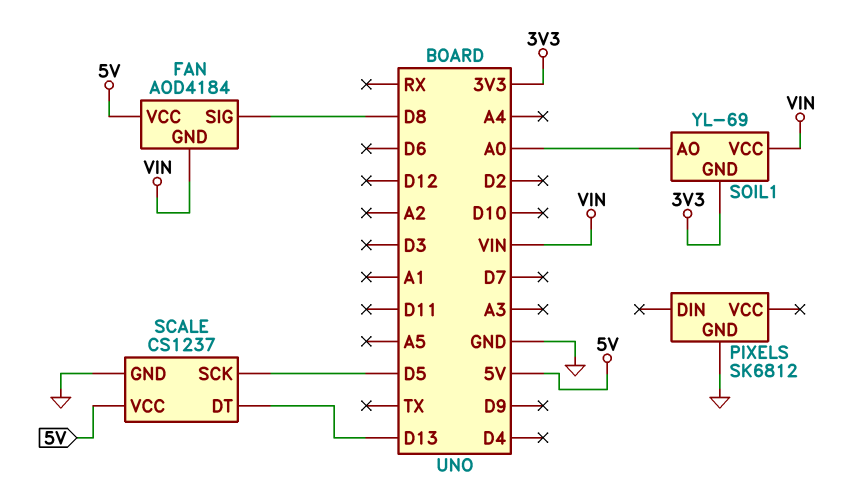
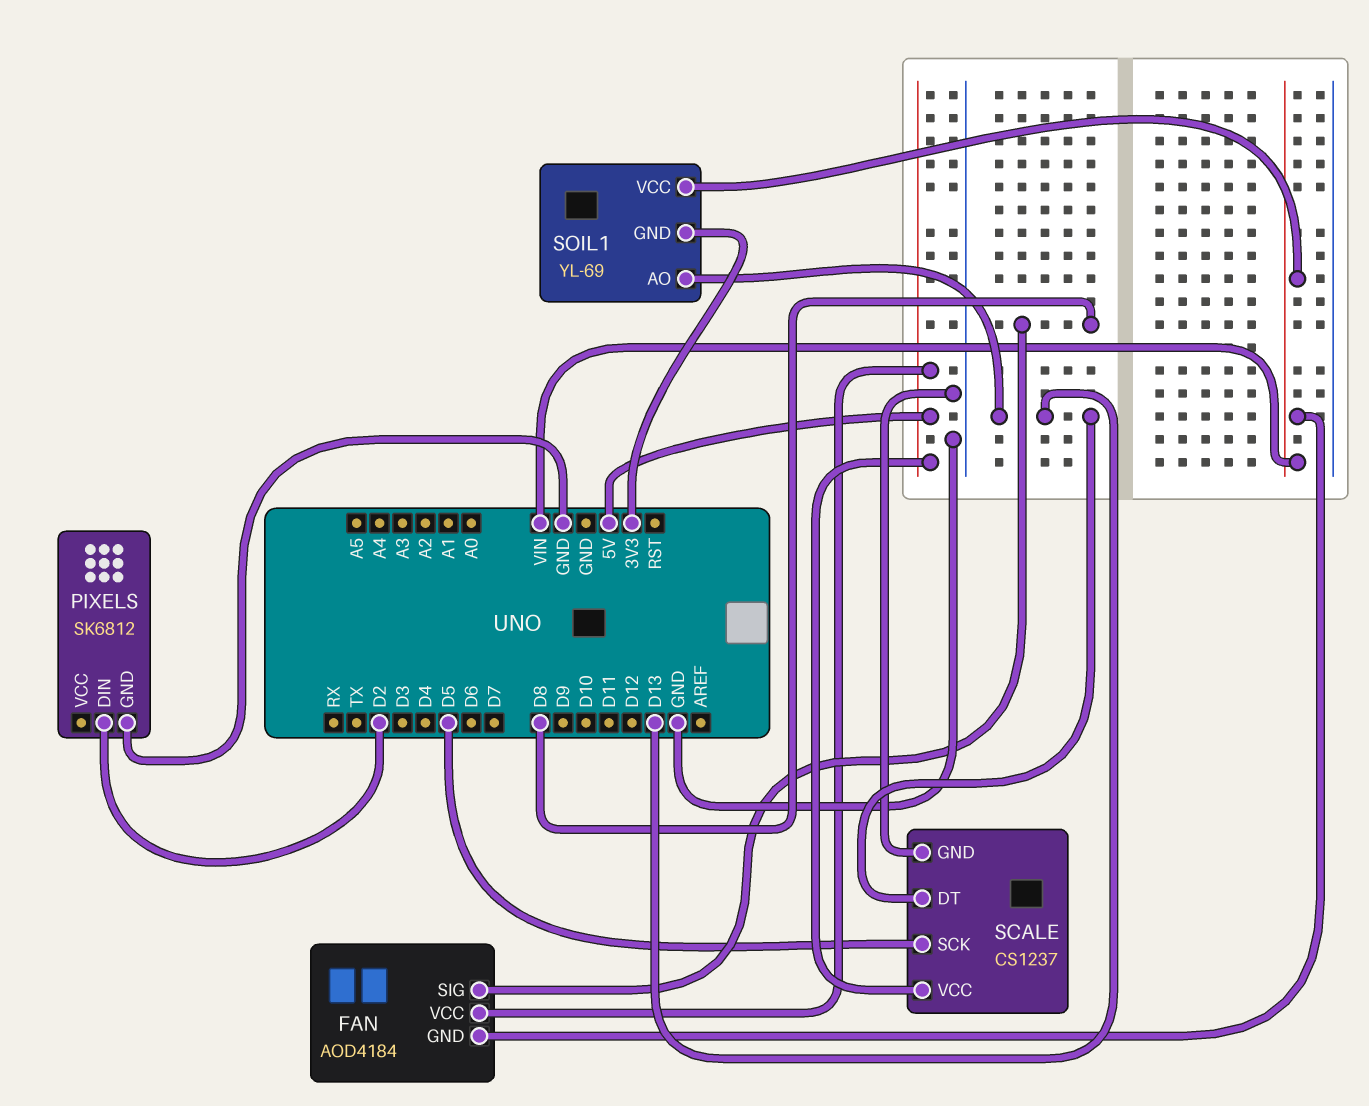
PIXELS pin DIN: none -> D2
SOIL1 pin AO: A0 -> D13

